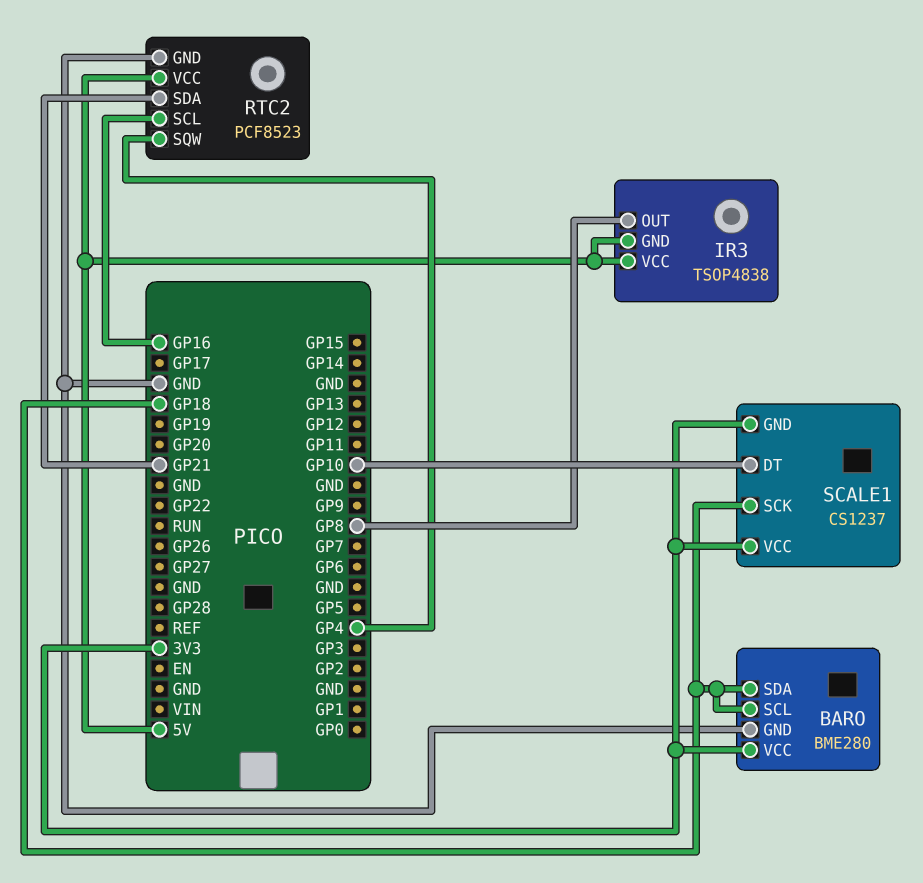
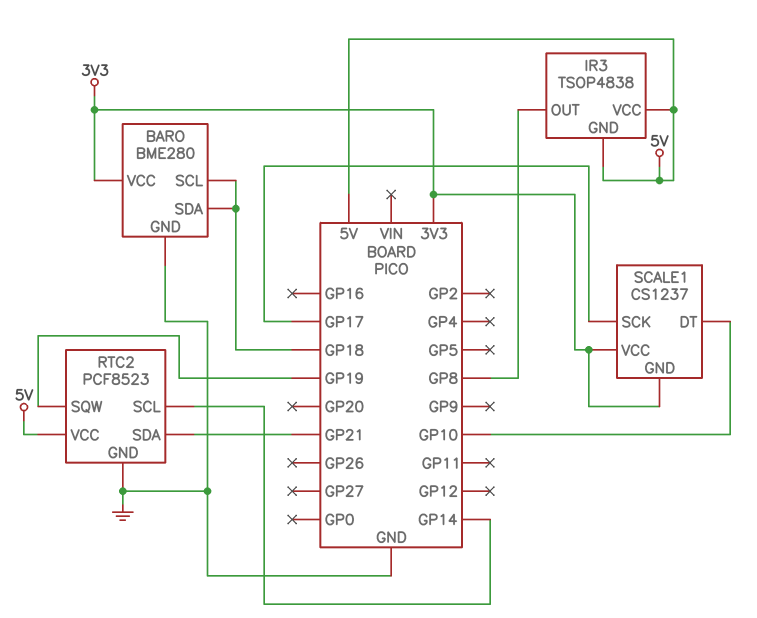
RTC2 pin SCL: GP16 -> GP14
RTC2 pin SQW: GP4 -> GP19
SCALE1 pin SCK: GP18 -> GP17

